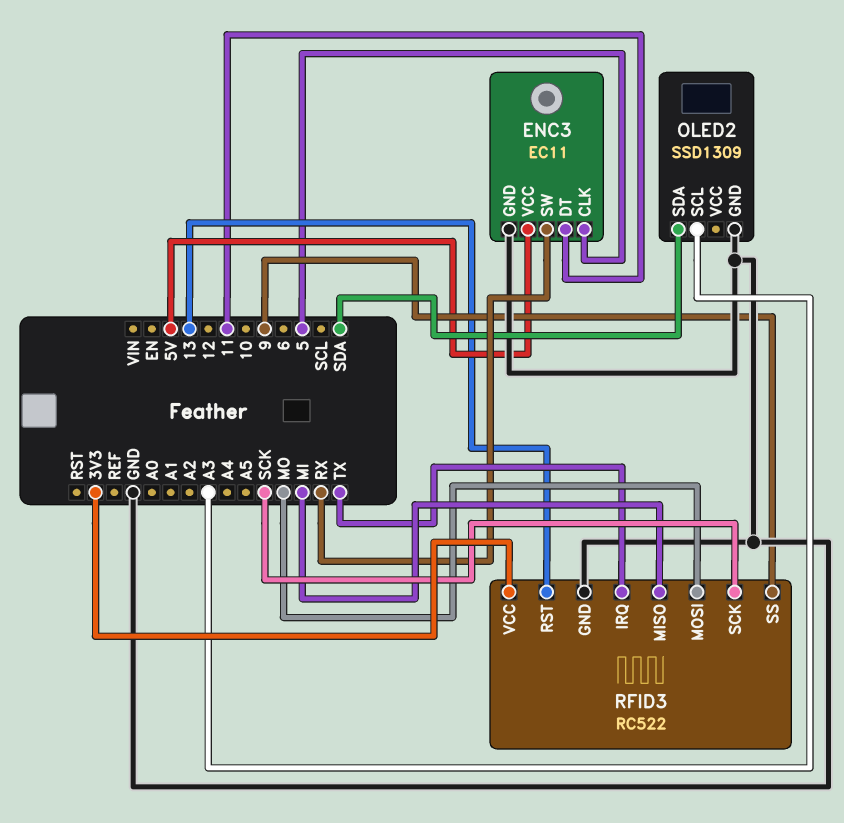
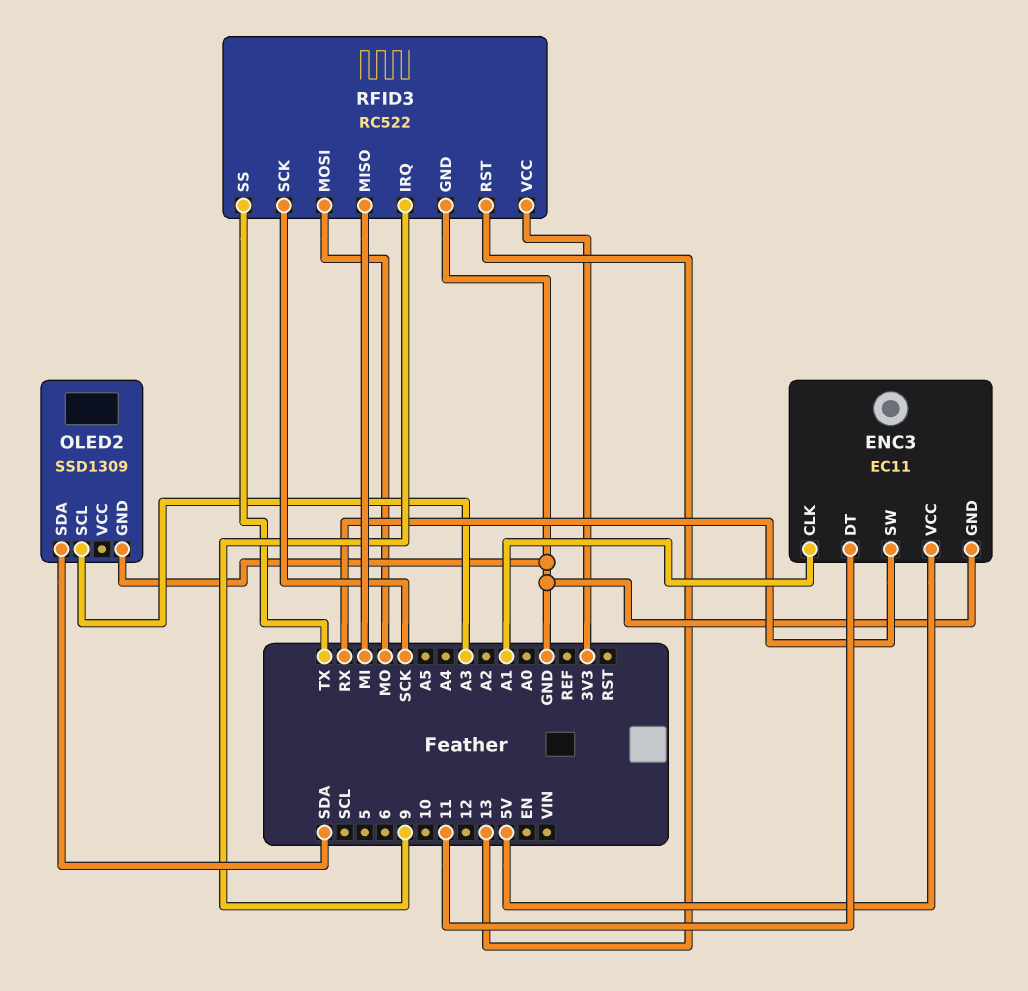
ENC3 pin CLK: 5 -> A1
RFID3 pin IRQ: TX -> 9
RFID3 pin SS: 9 -> TX

